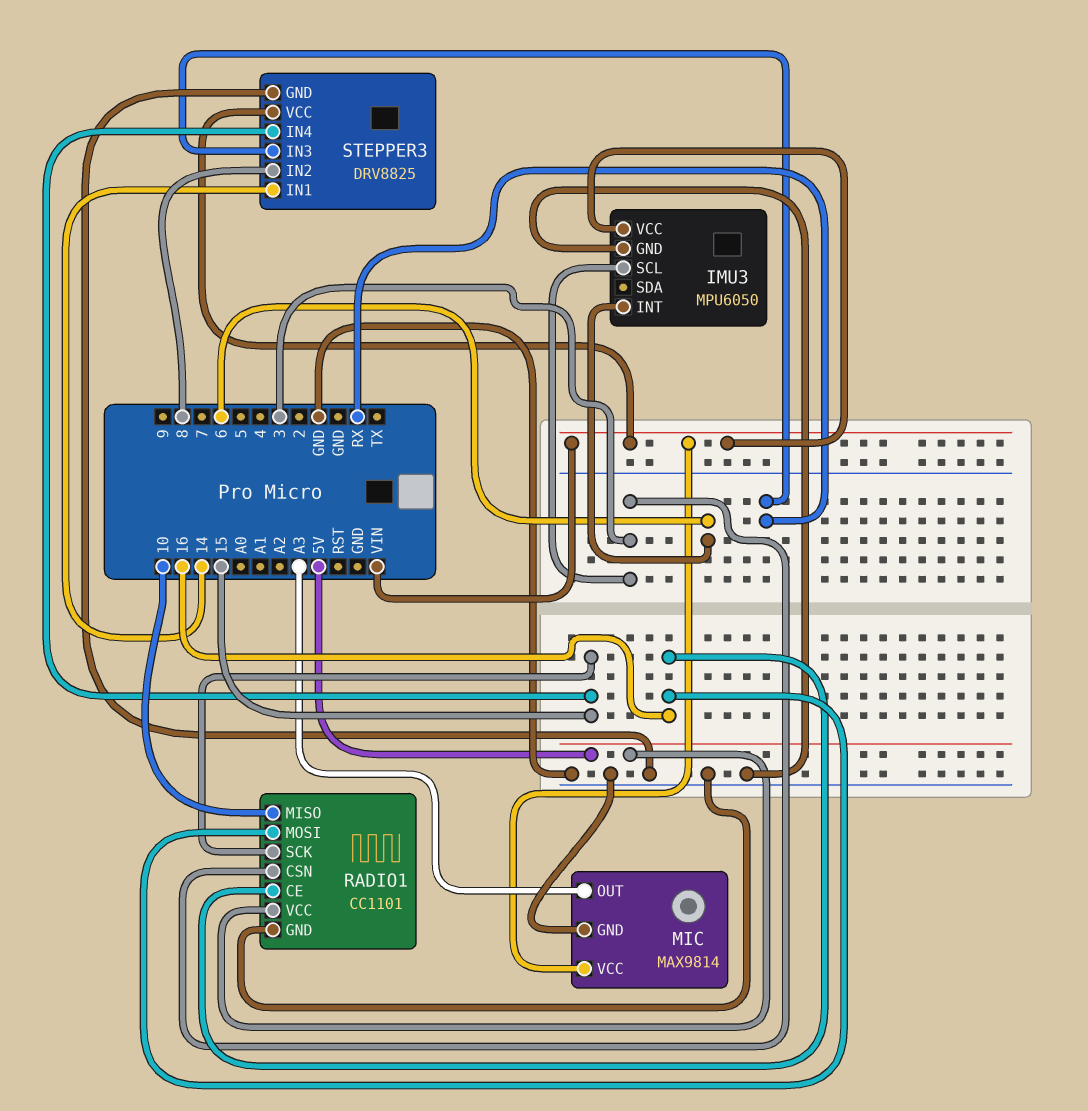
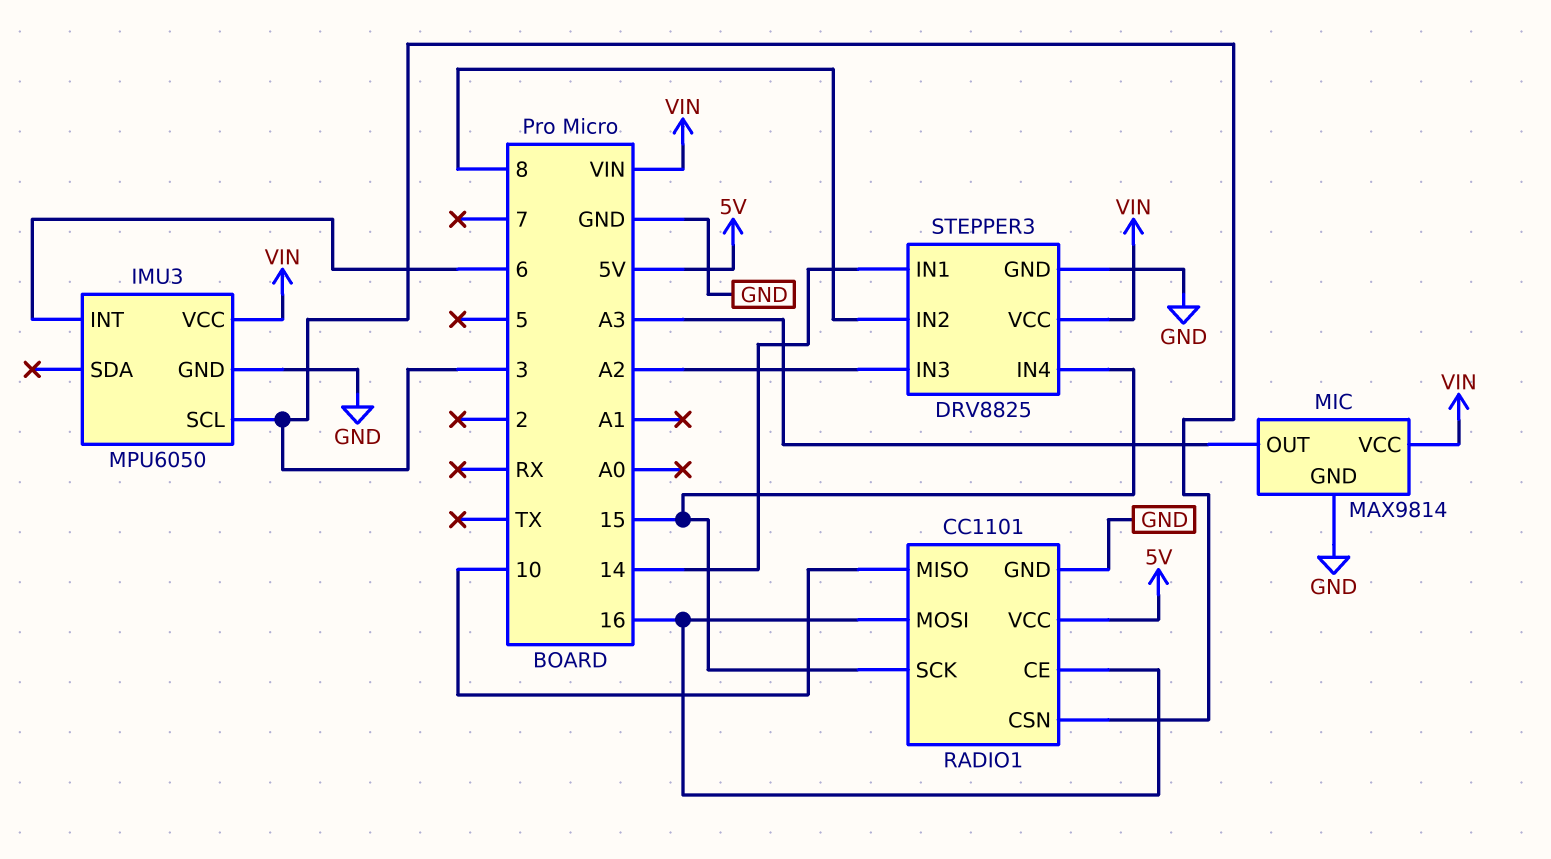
STEPPER3 pin IN3: RX -> A2

